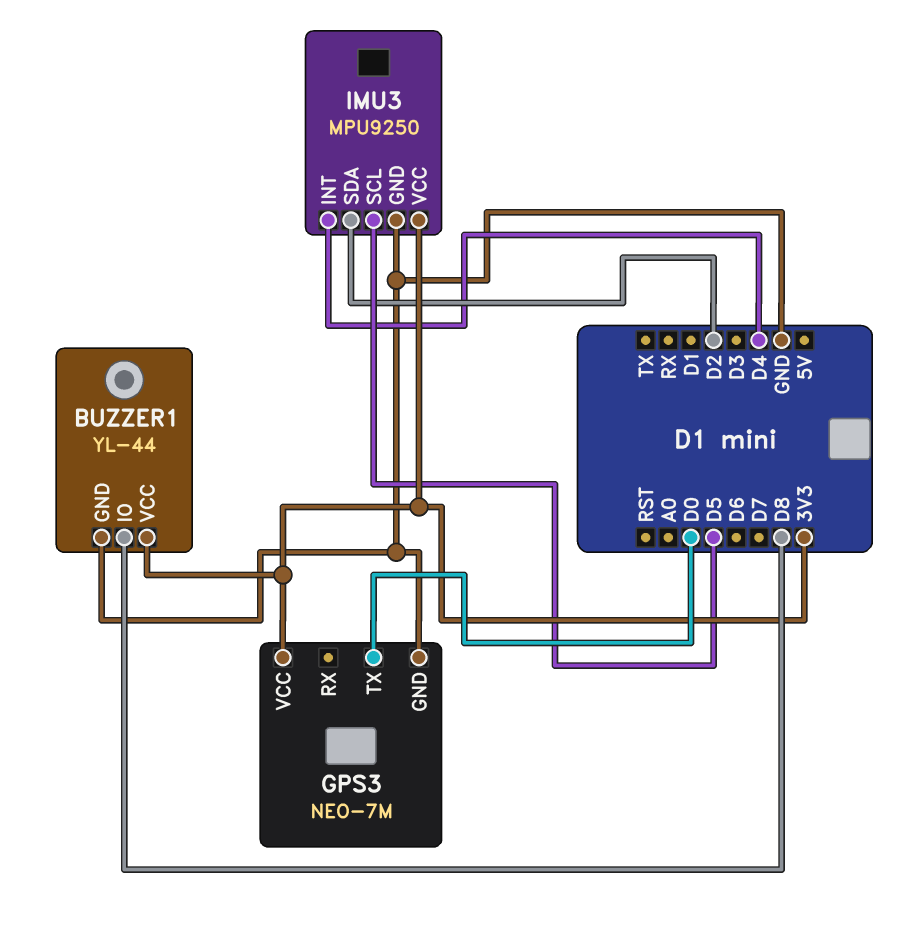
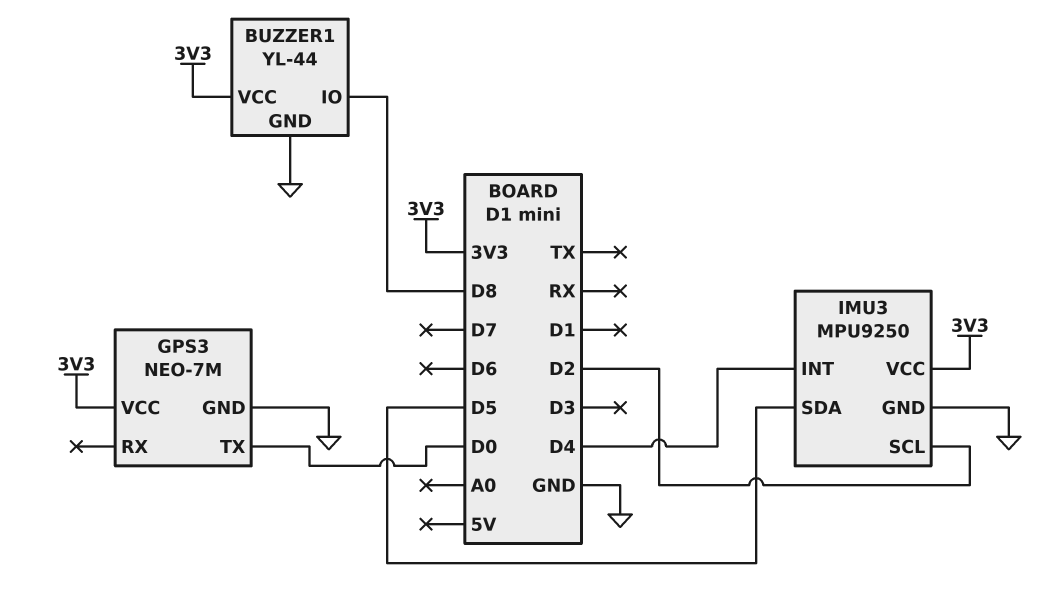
IMU3 pin SCL: D5 -> D2
IMU3 pin SDA: D2 -> D5

